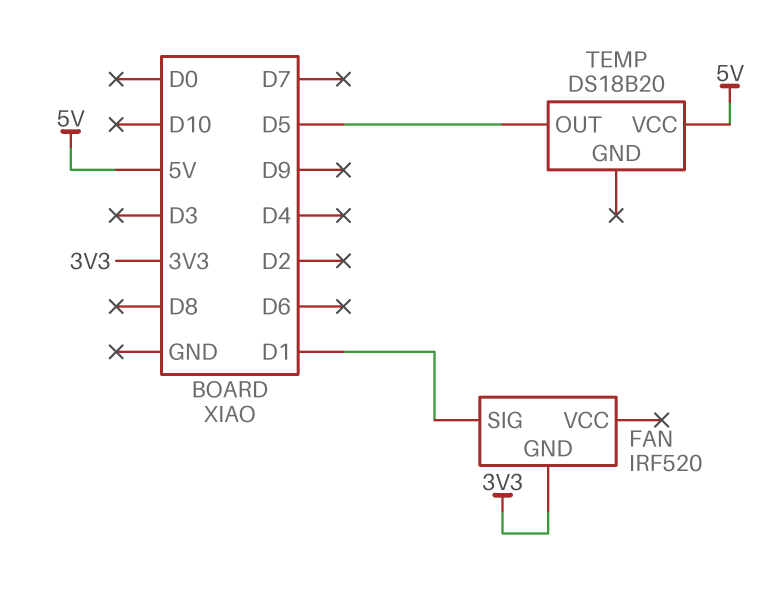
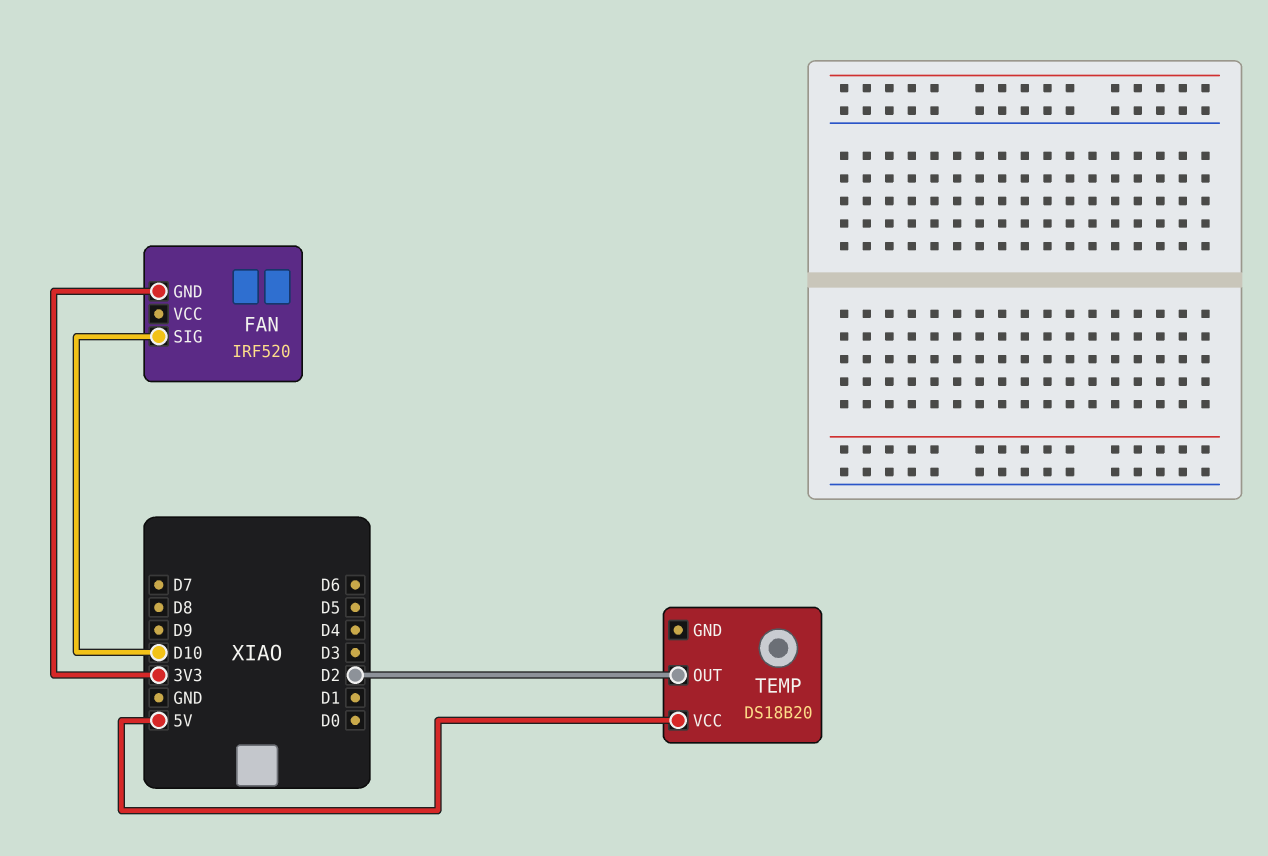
FAN pin SIG: D1 -> D10
TEMP pin OUT: D5 -> D2

